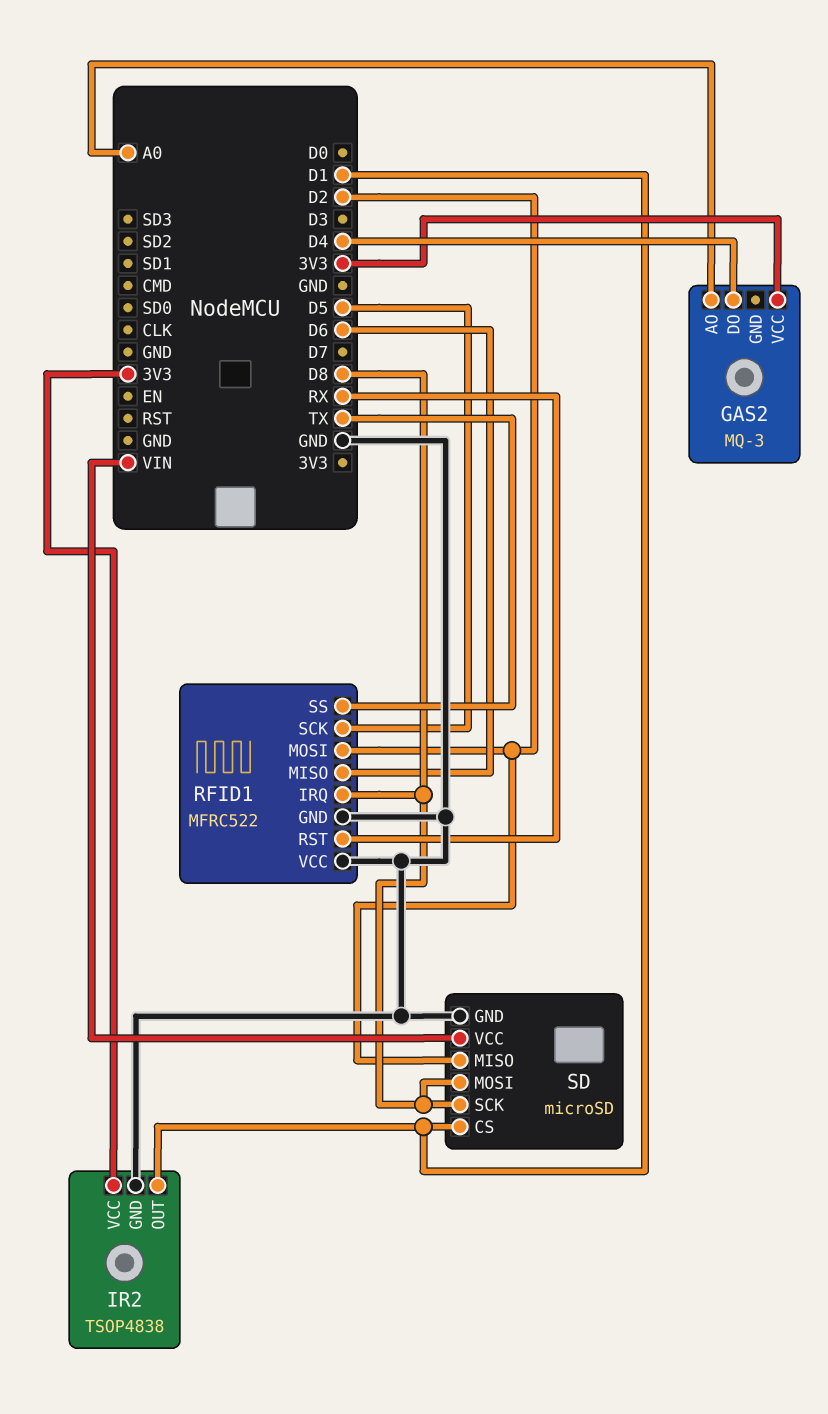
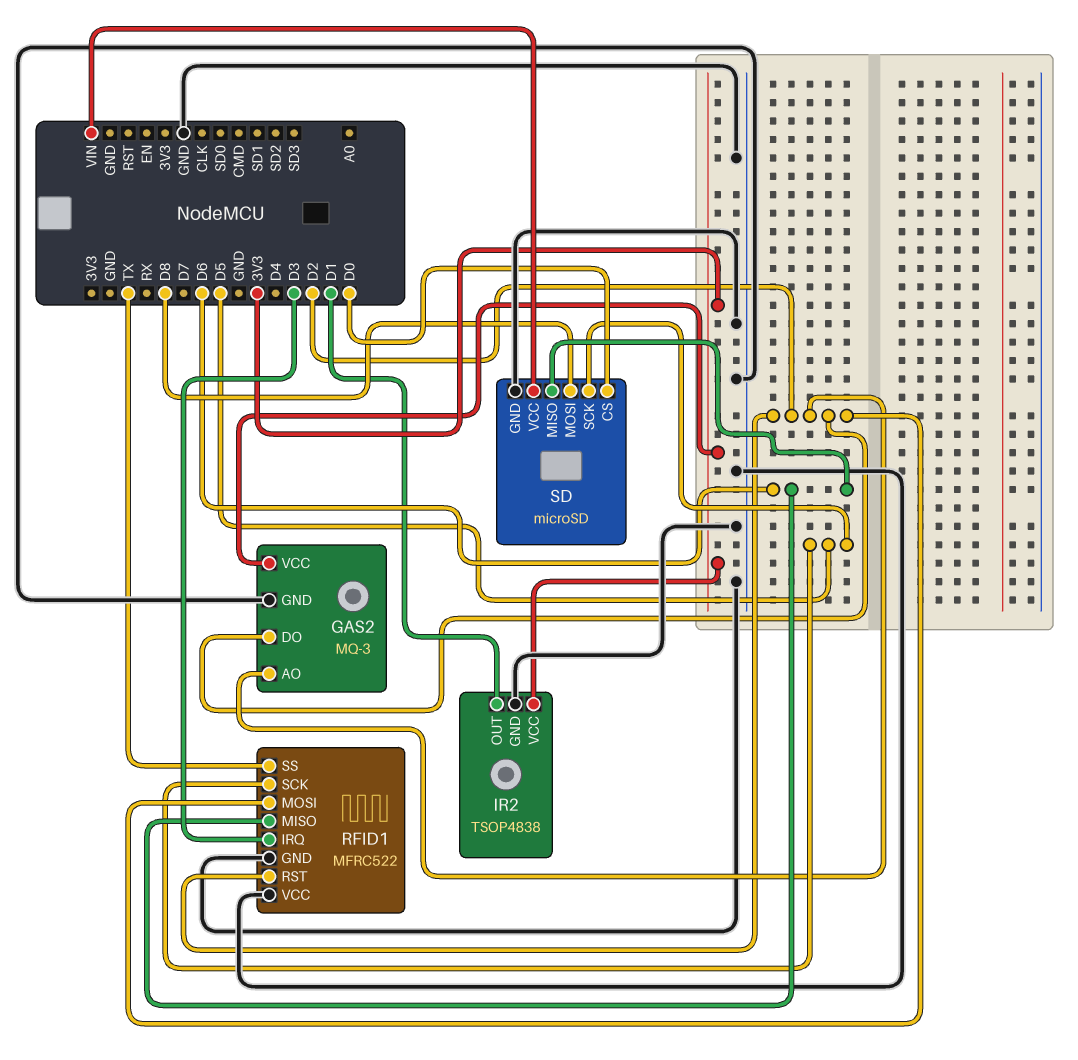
GAS2 pin AO: A0 -> D2
GAS2 pin DO: D4 -> D2
GAS2 pin GND: none -> GND
RFID1 pin IRQ: D8 -> D3
RFID1 pin RST: RX -> D2
SD pin CS: D1 -> D0
SD pin MISO: D2 -> D6
SD pin SCK: D8 -> D5

